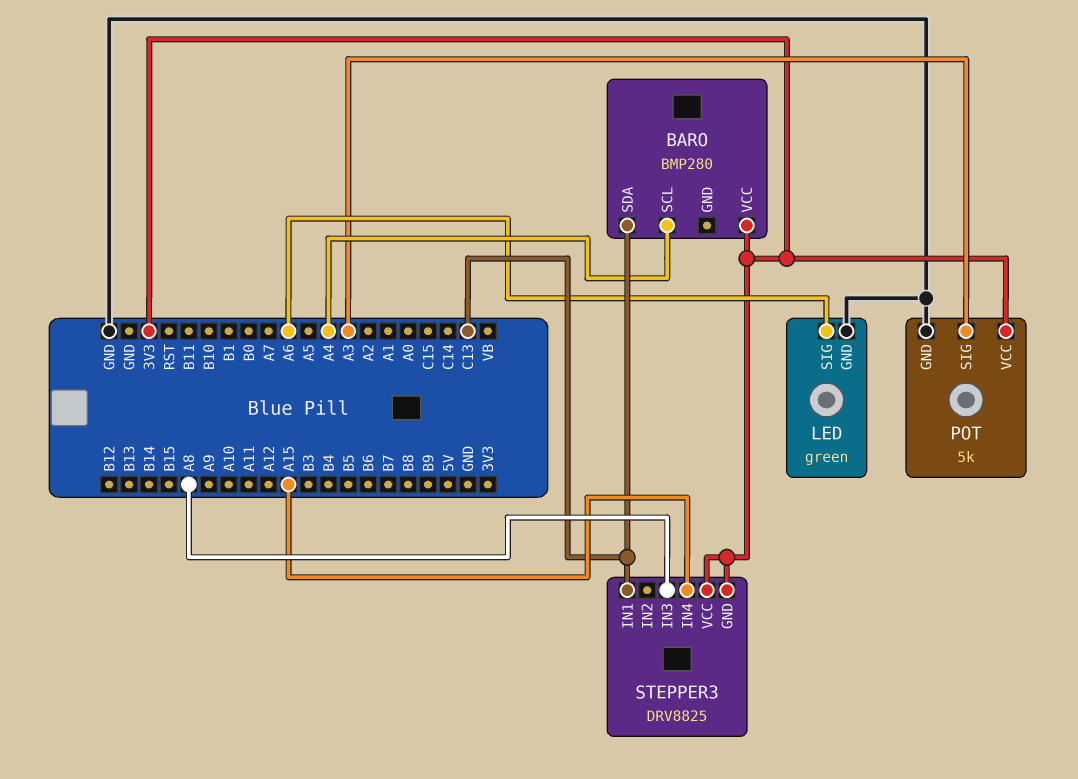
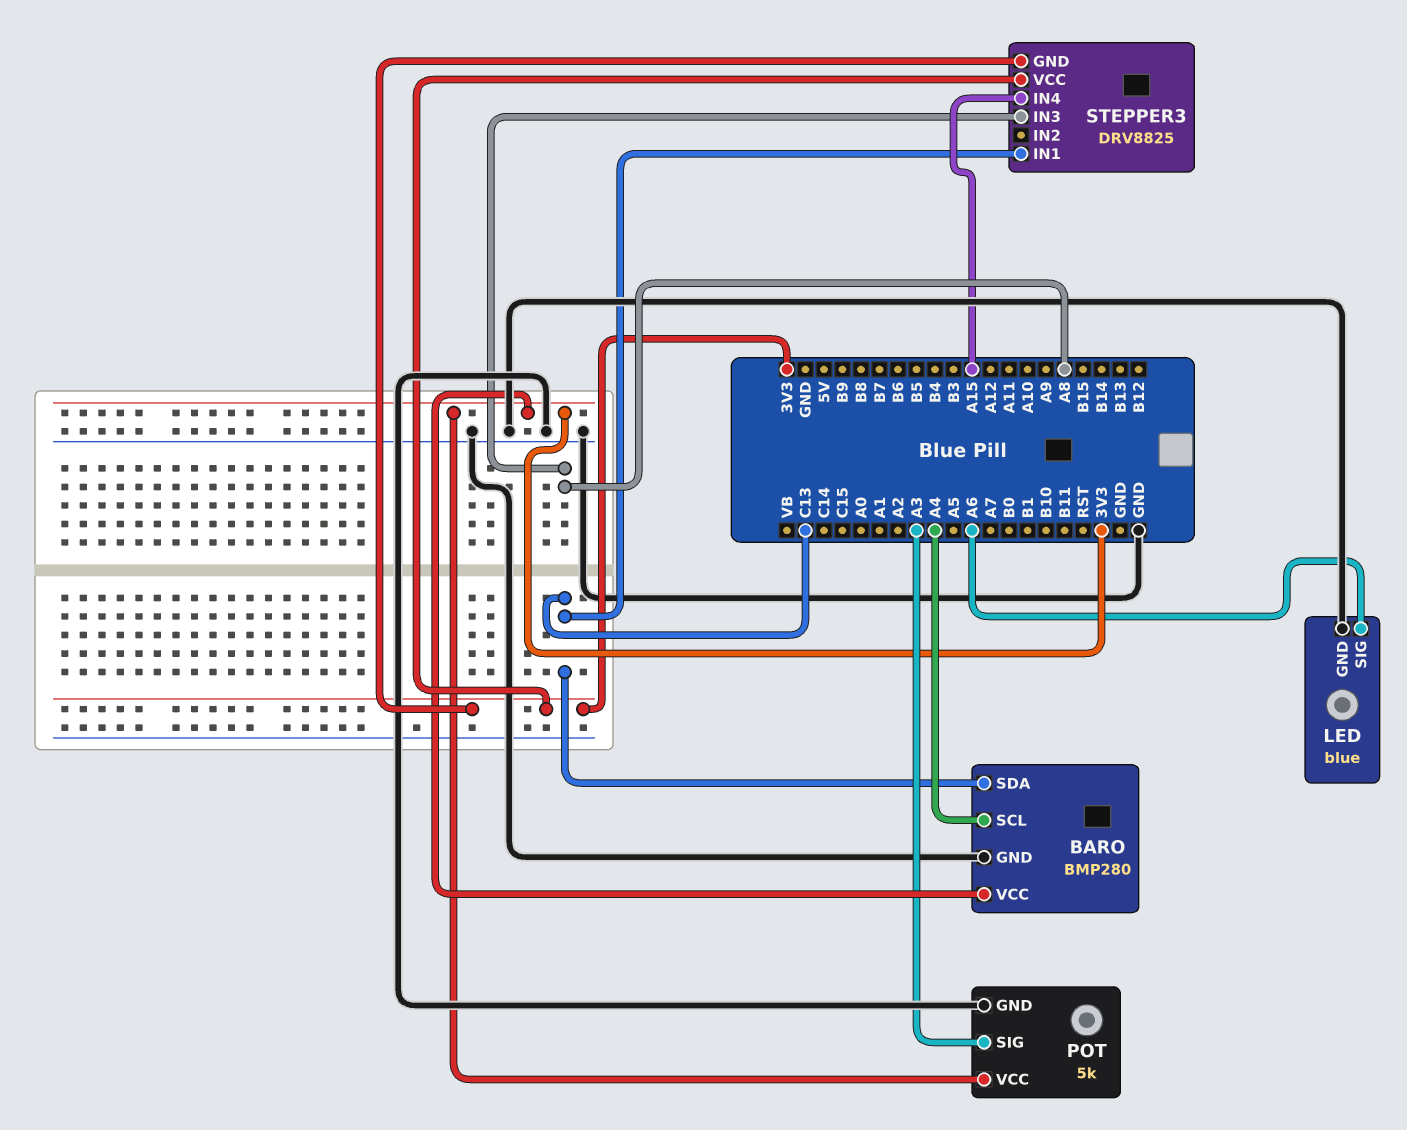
BARO pin GND: none -> GND
LED: green -> blue

